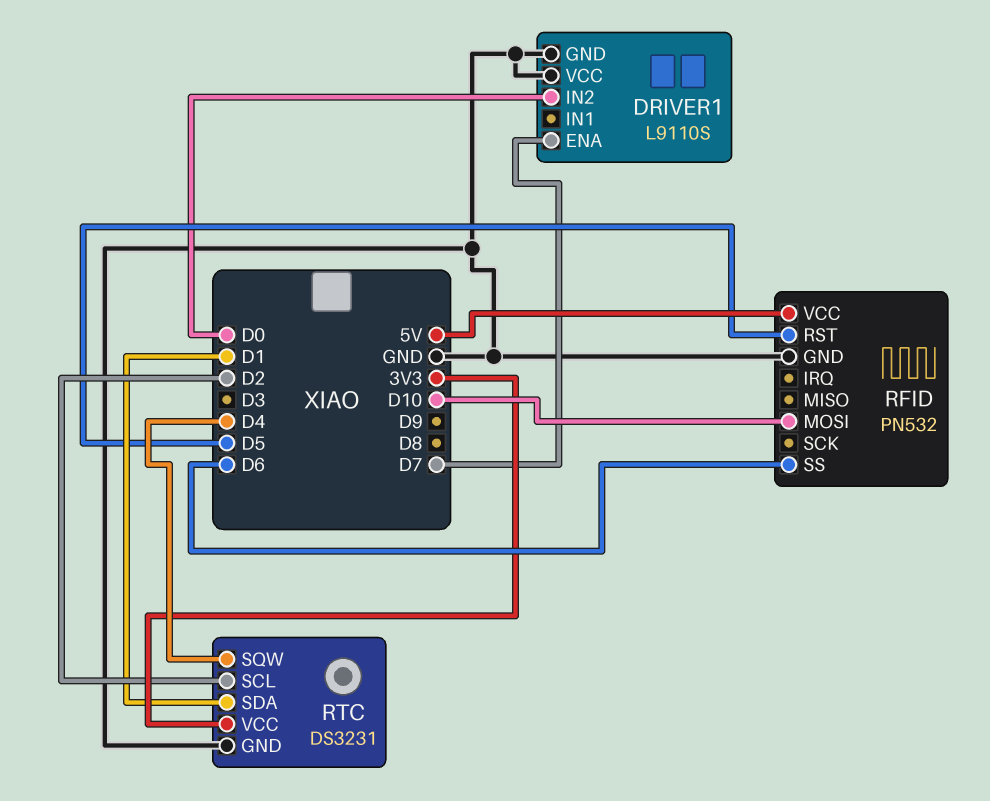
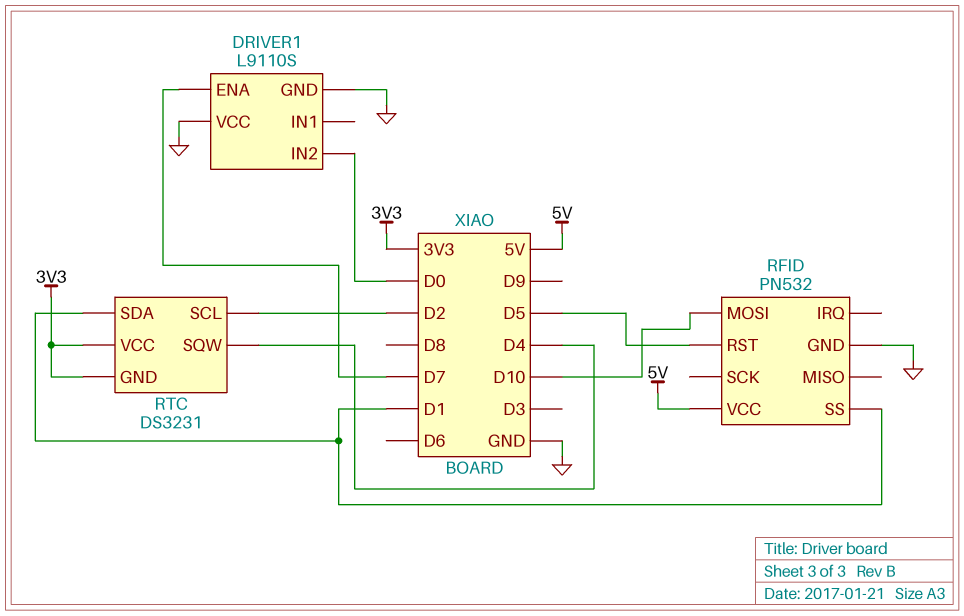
RFID pin SS: D6 -> D1
RTC pin GND: GND -> 3V3

